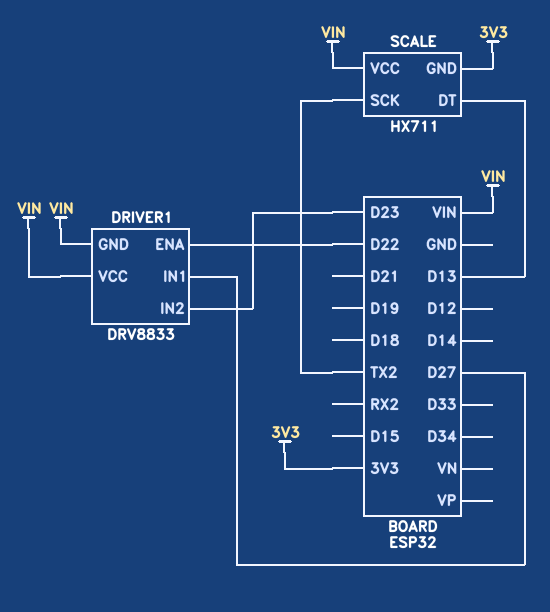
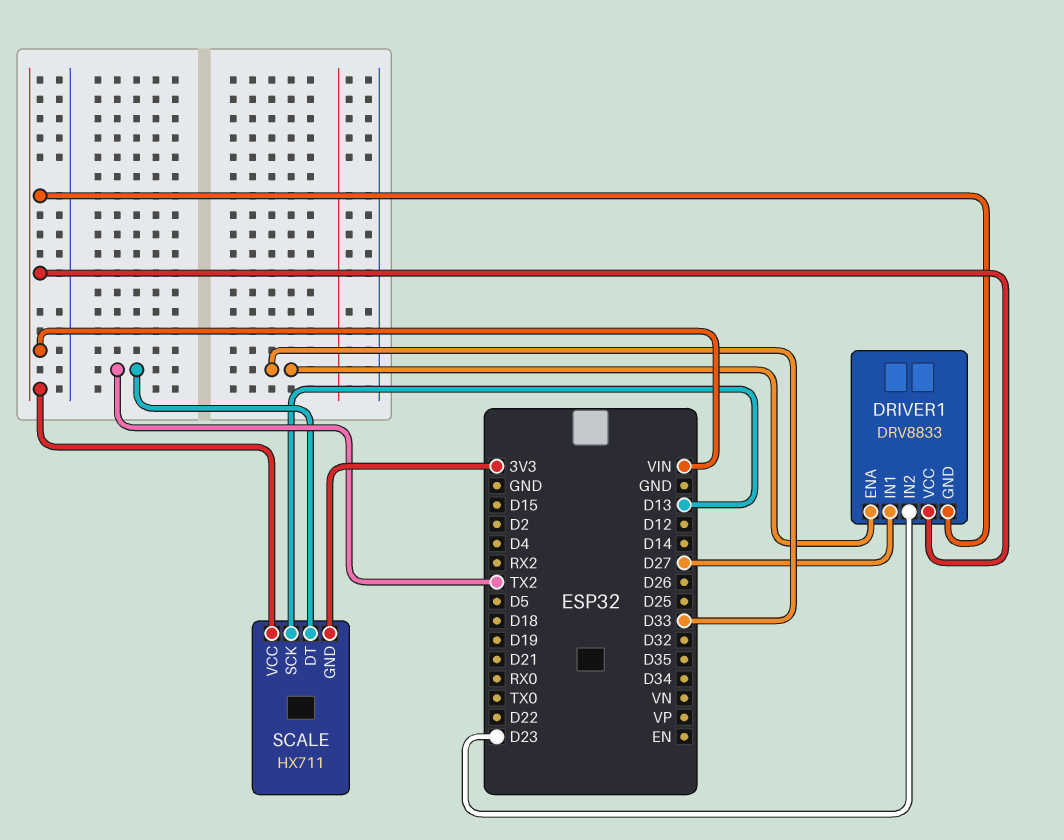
DRIVER1 pin ENA: D22 -> D33
SCALE pin DT: D13 -> TX2
SCALE pin SCK: TX2 -> D13

